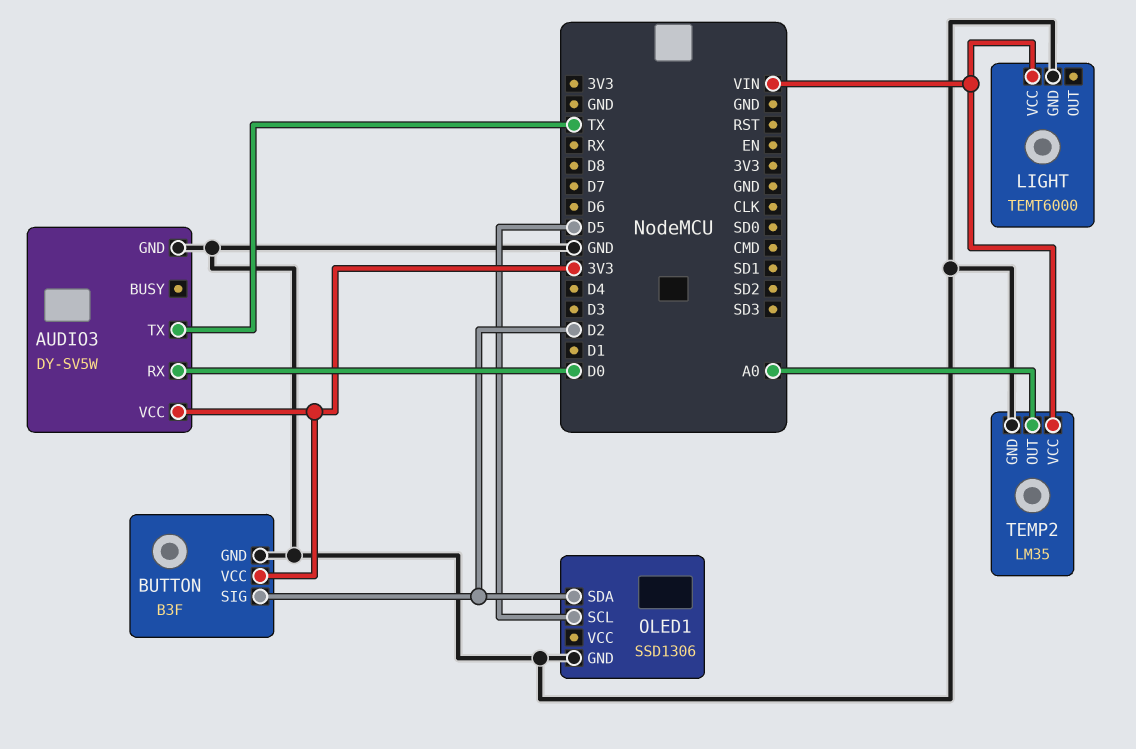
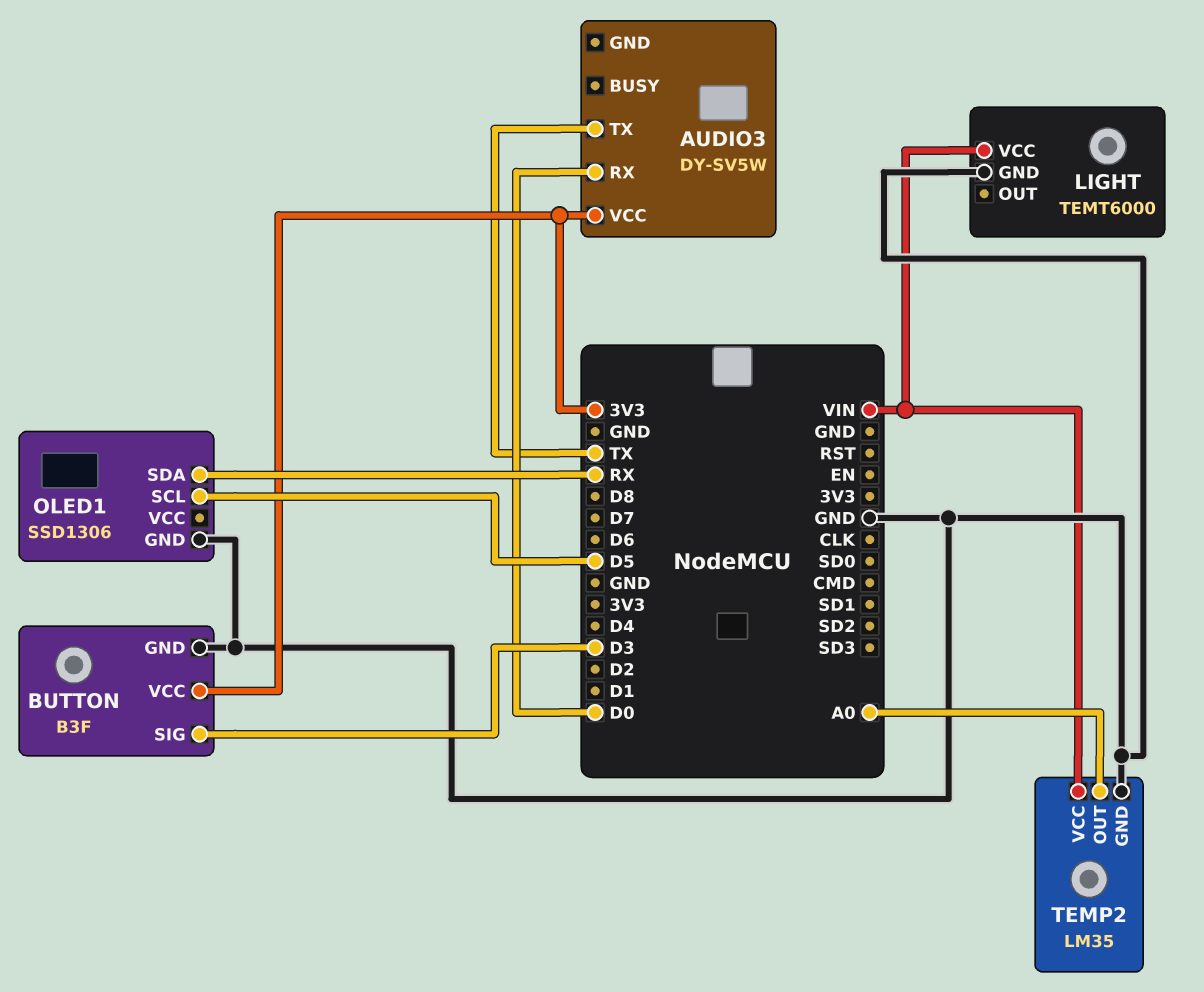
AUDIO3 pin GND: GND -> none
BUTTON pin SIG: D2 -> D3
OLED1 pin SDA: D2 -> RX

